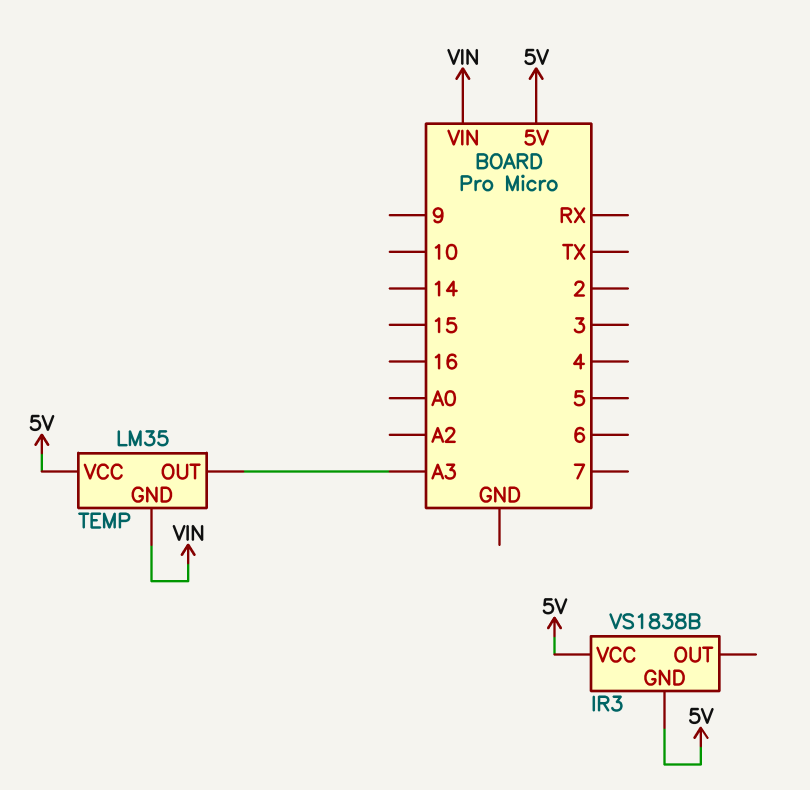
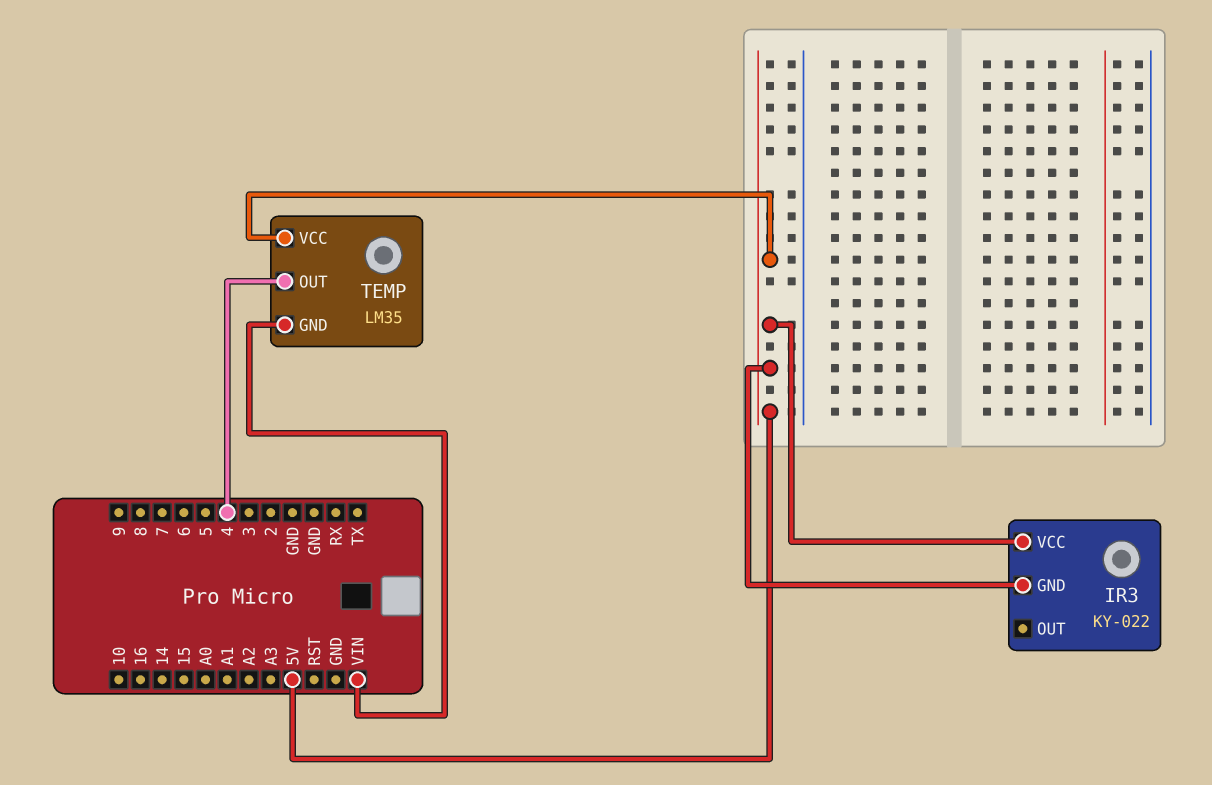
IR3: VS1838B -> KY-022
TEMP pin OUT: A3 -> 4

